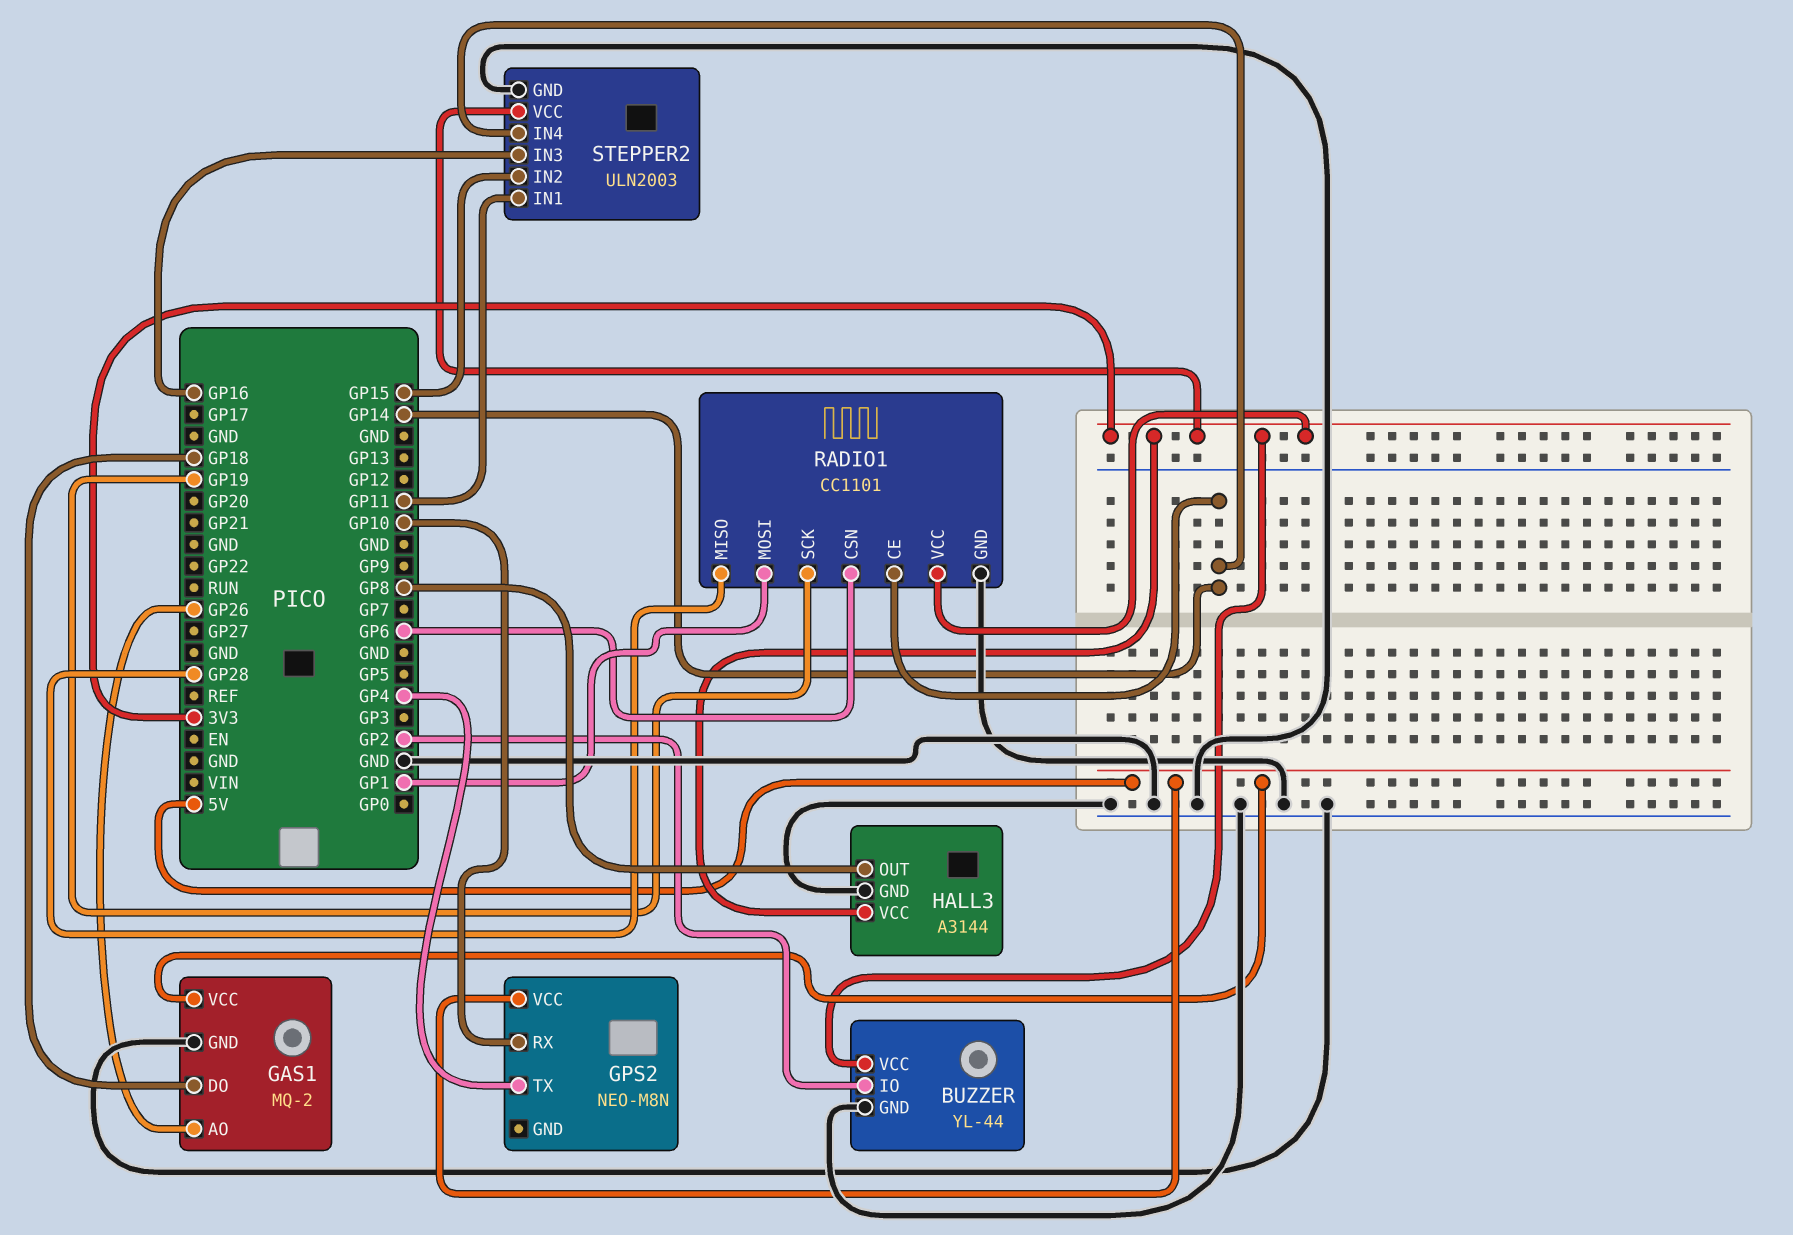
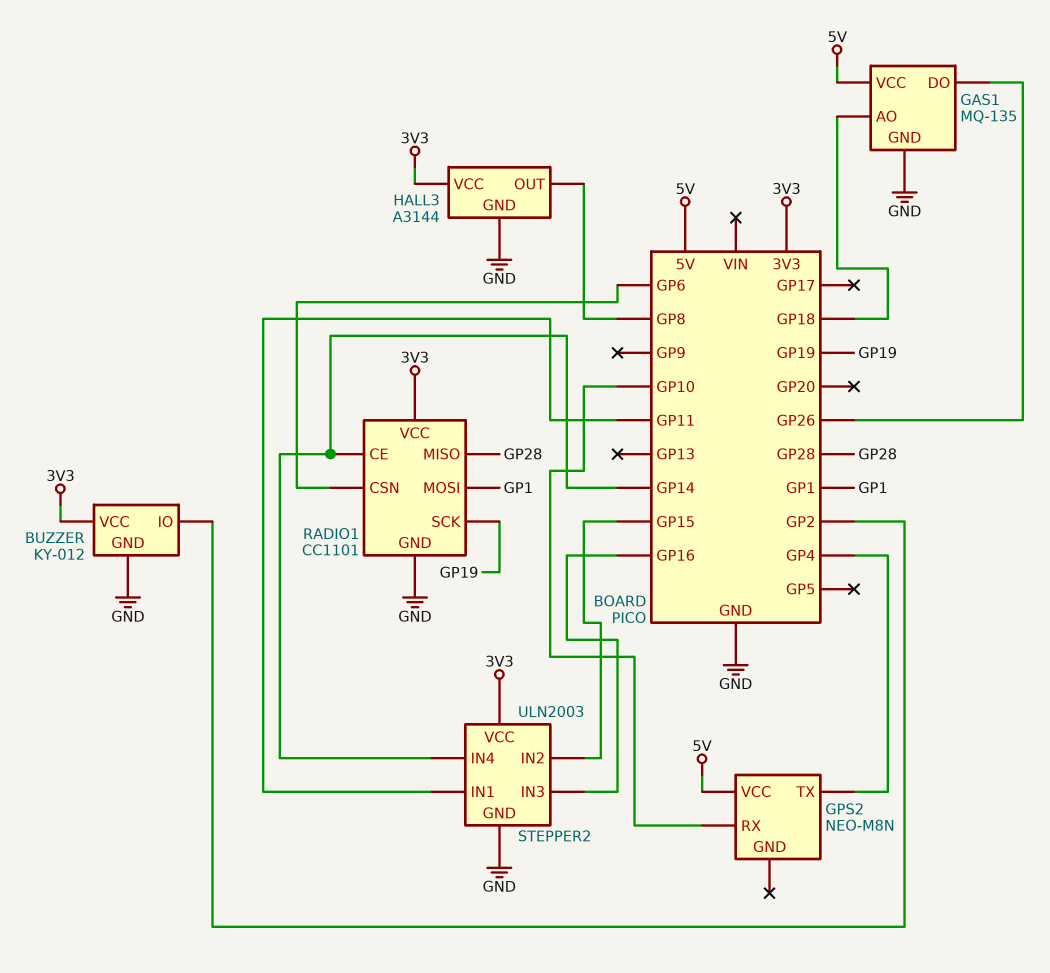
BUZZER: YL-44 -> KY-012
GAS1: MQ-2 -> MQ-135
GAS1 pin AO: GP26 -> GP18
GAS1 pin DO: GP18 -> GP26

